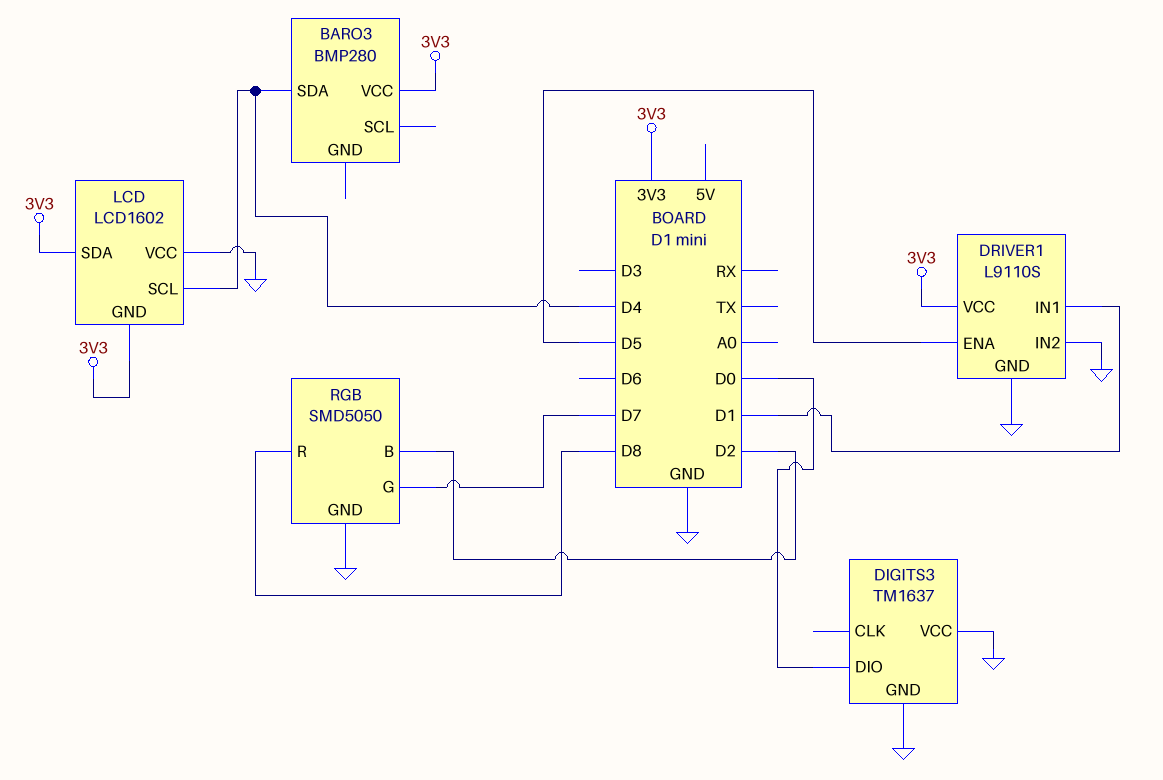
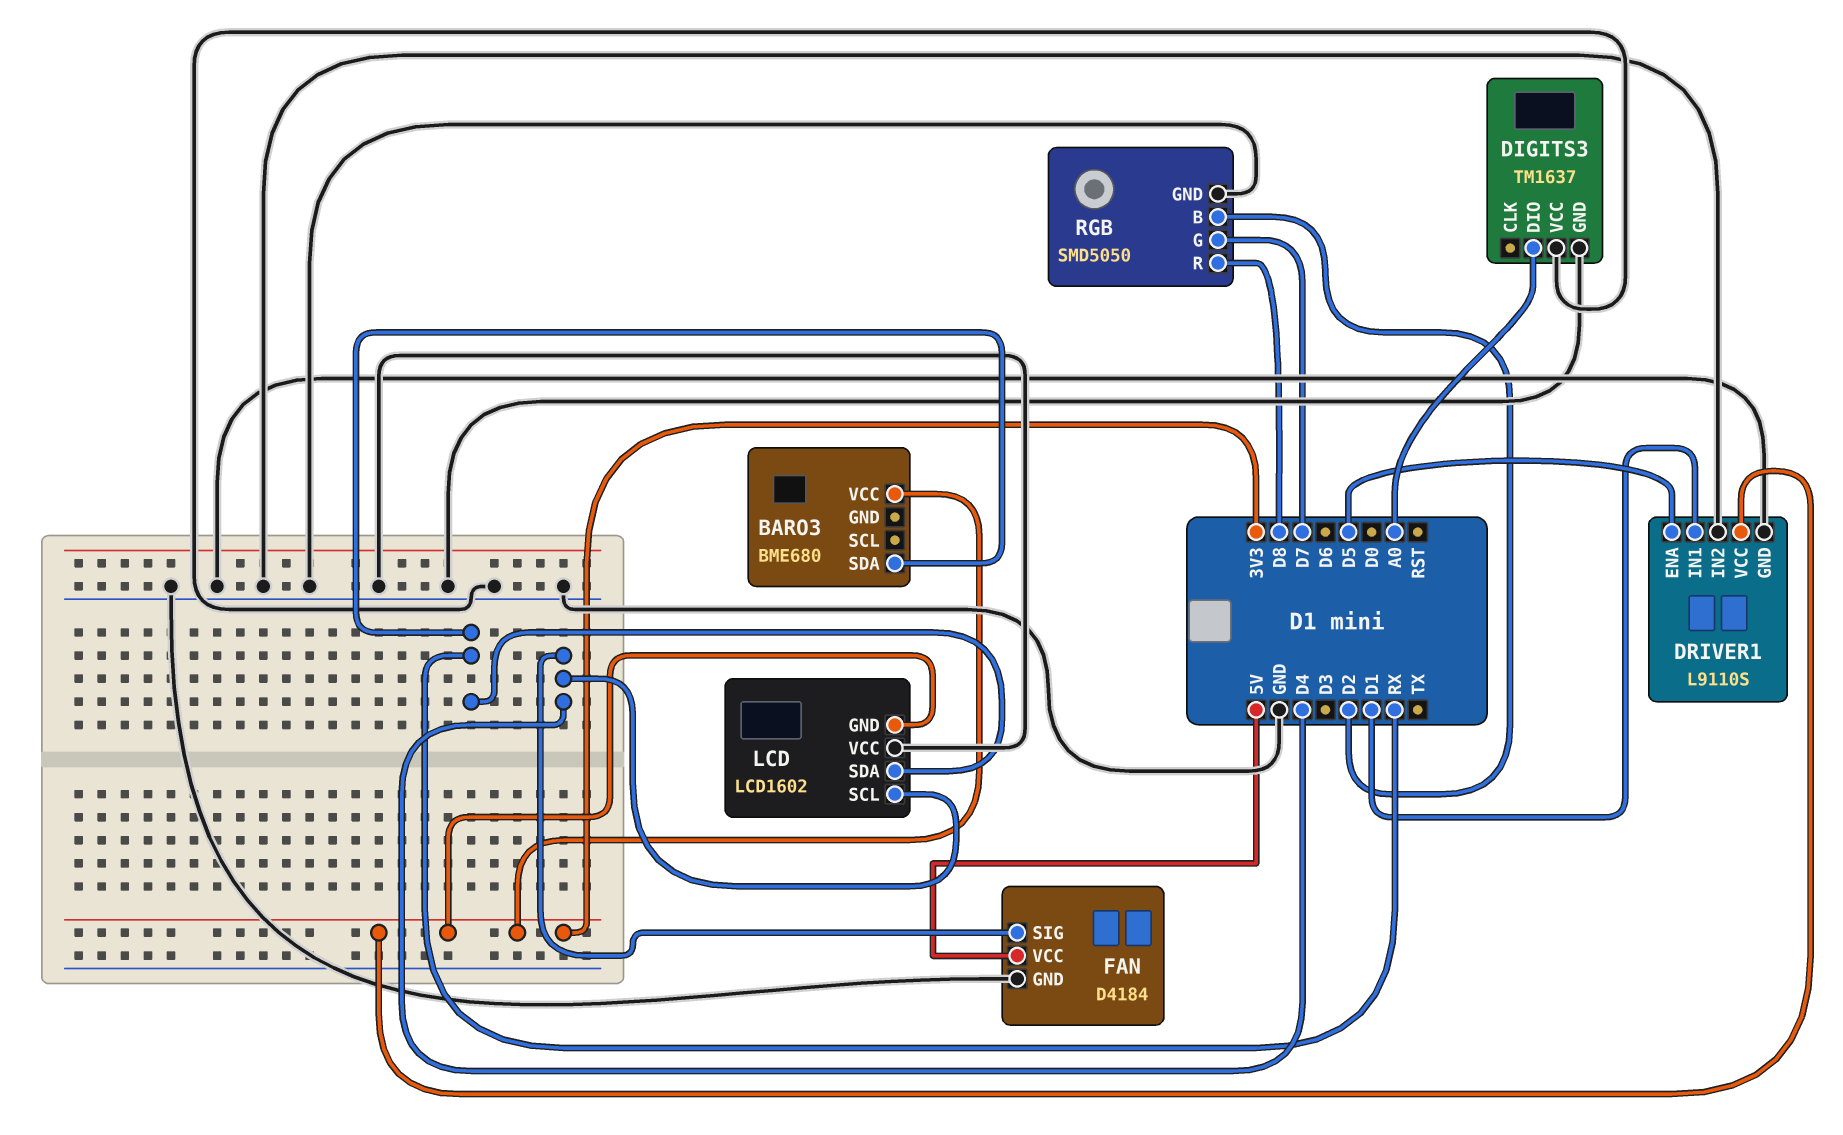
BARO3: BMP280 -> BME680
BARO3 pin SDA: D4 -> RX
DIGITS3 pin DIO: D0 -> A0
FAN: none -> D4184
FAN pin GND: none -> GND
FAN pin SIG: none -> D4
FAN pin VCC: none -> 5V
LCD pin SDA: 3V3 -> RX

